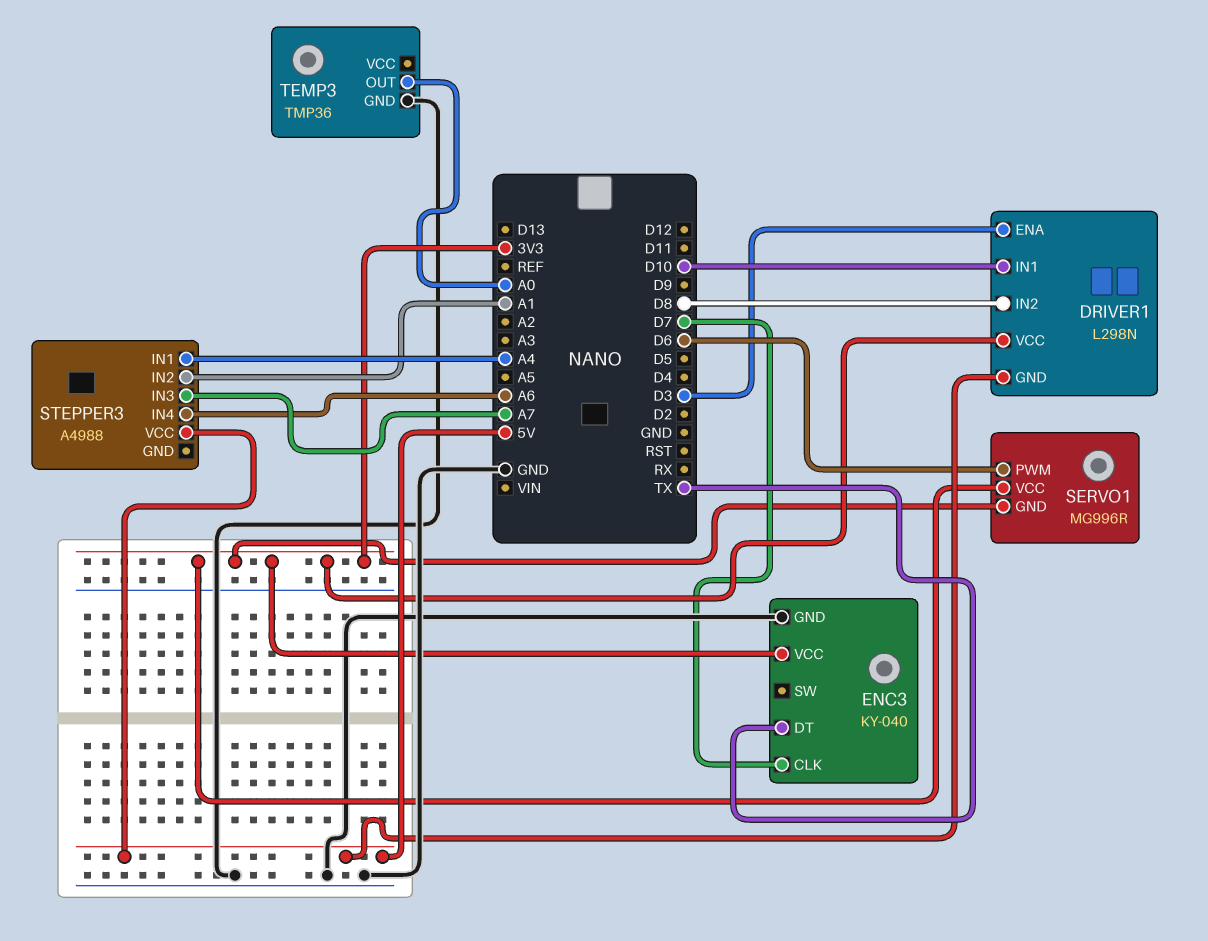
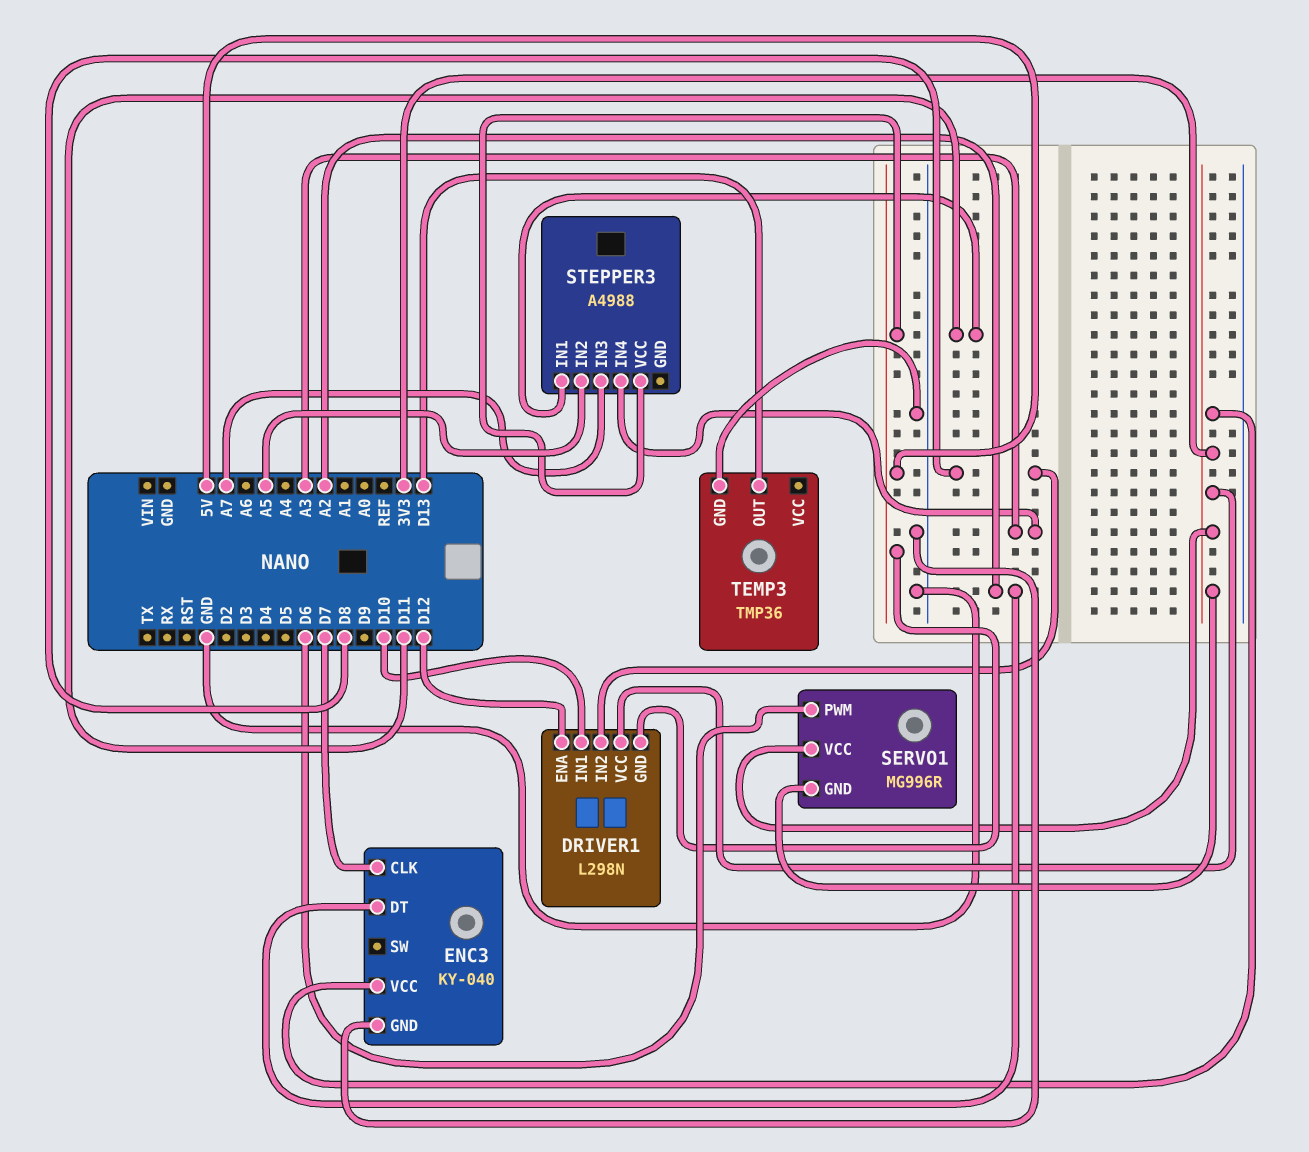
DRIVER1 pin ENA: D3 -> D12
ENC3 pin DT: TX -> A2
STEPPER3 pin IN1: A4 -> D11
STEPPER3 pin IN2: A1 -> A5
STEPPER3 pin IN4: A6 -> A3
TEMP3 pin OUT: A0 -> D13

